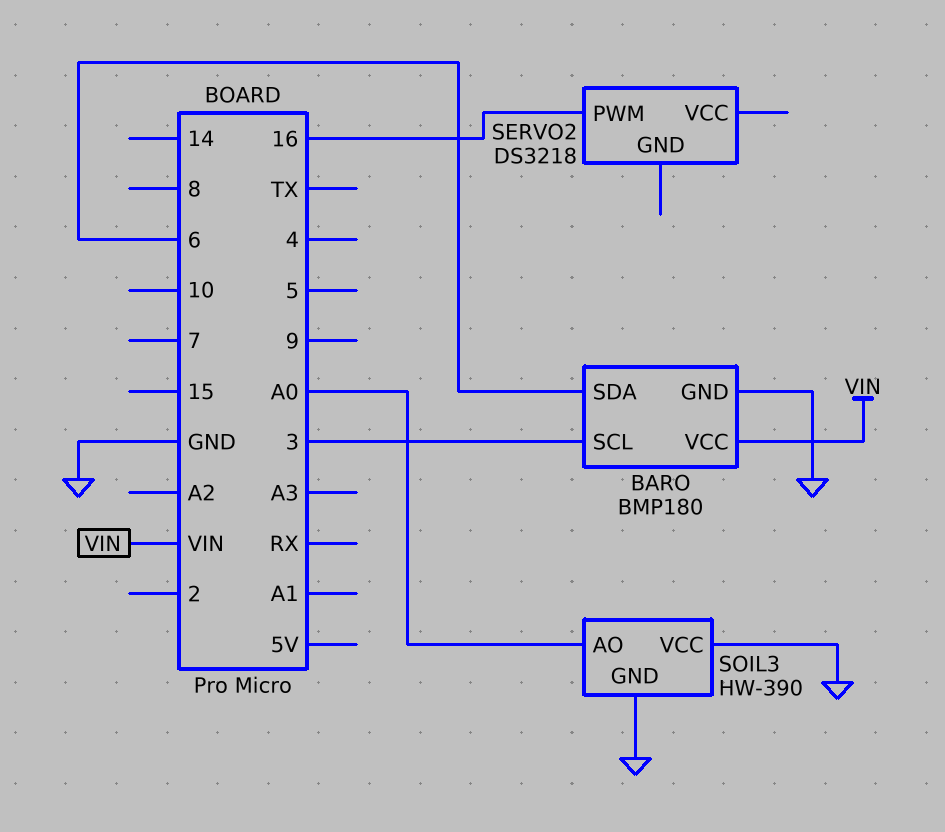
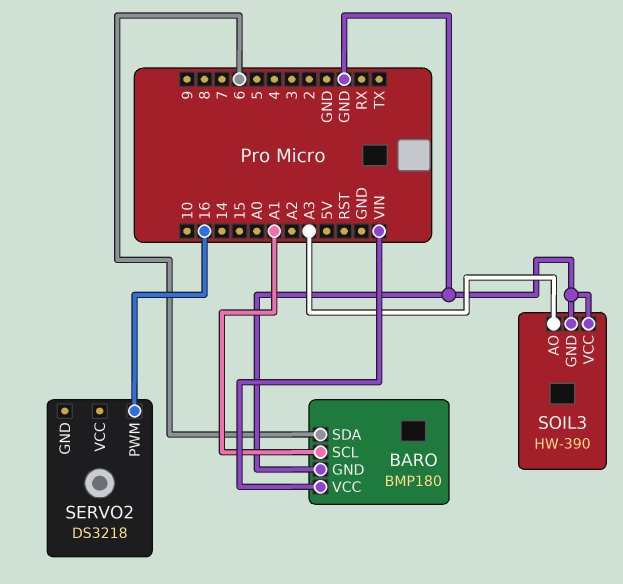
BARO pin SCL: 3 -> A1
SOIL3 pin AO: A0 -> A3

